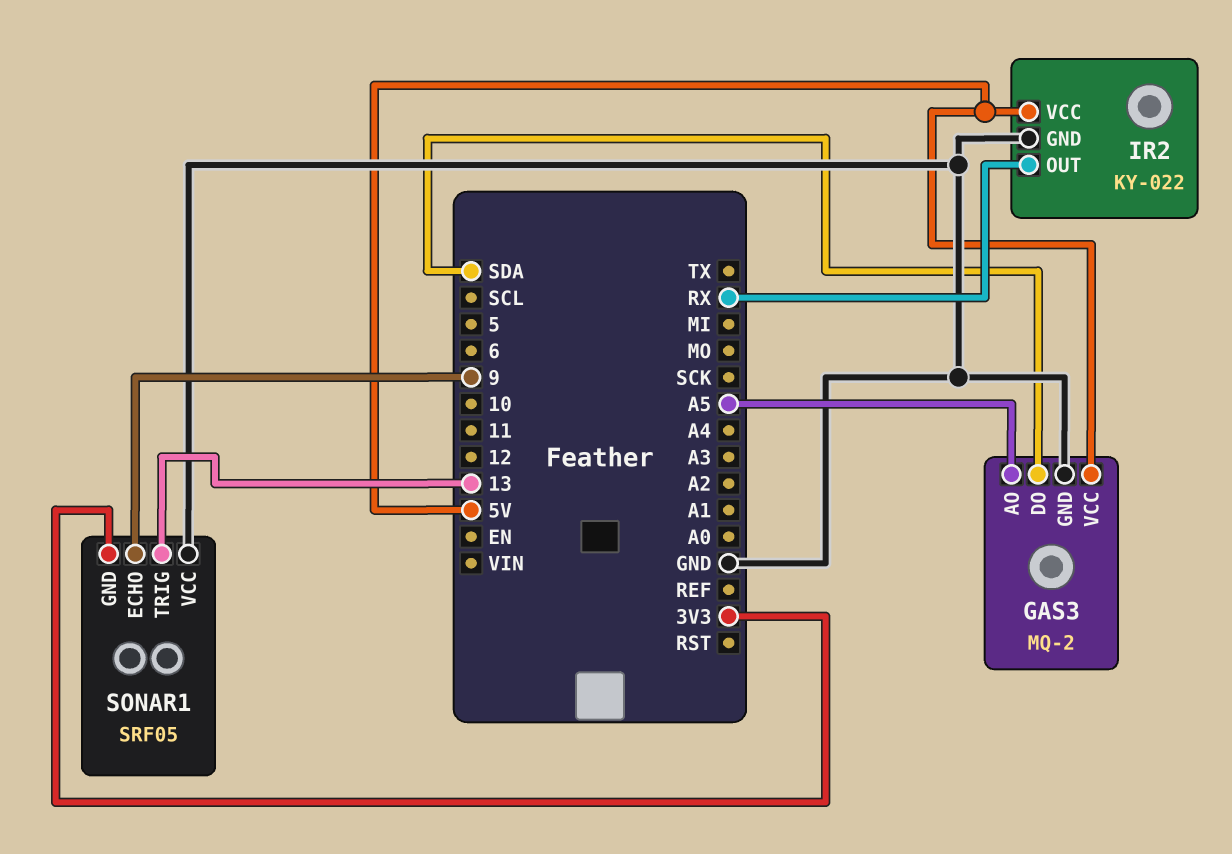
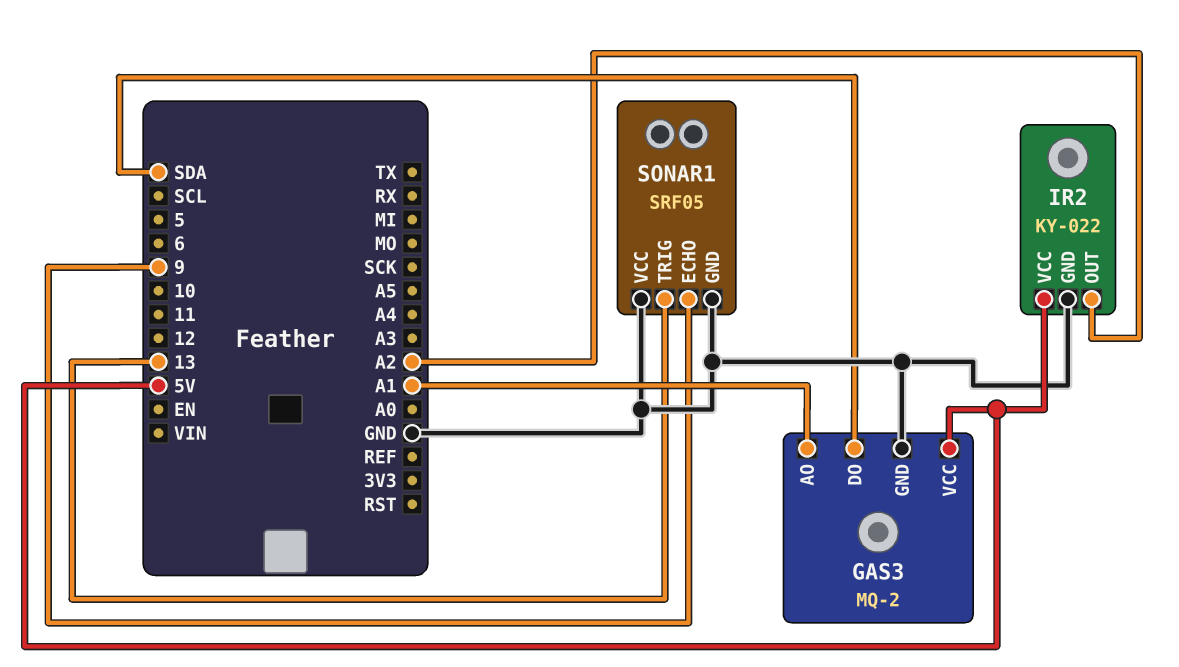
GAS3 pin AO: A5 -> A1
IR2 pin OUT: RX -> A2
SONAR1 pin GND: 3V3 -> GND

